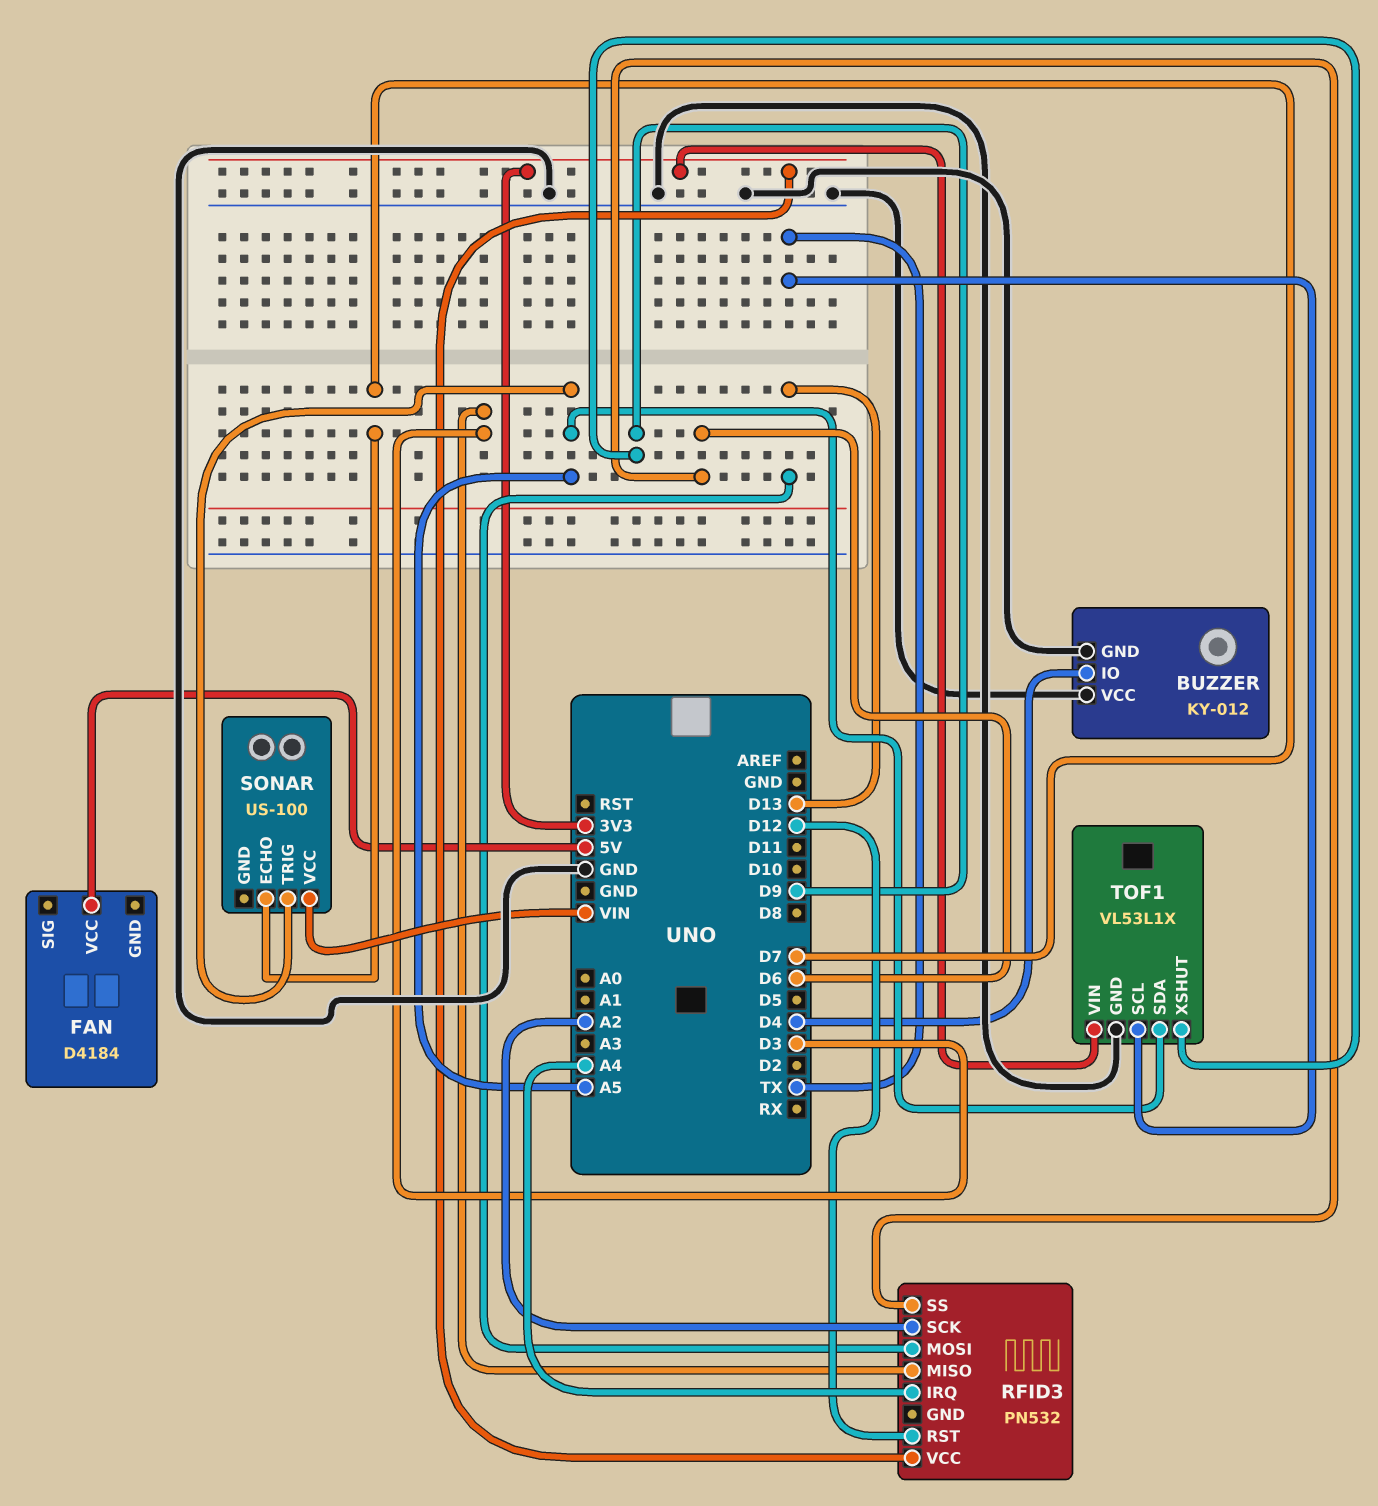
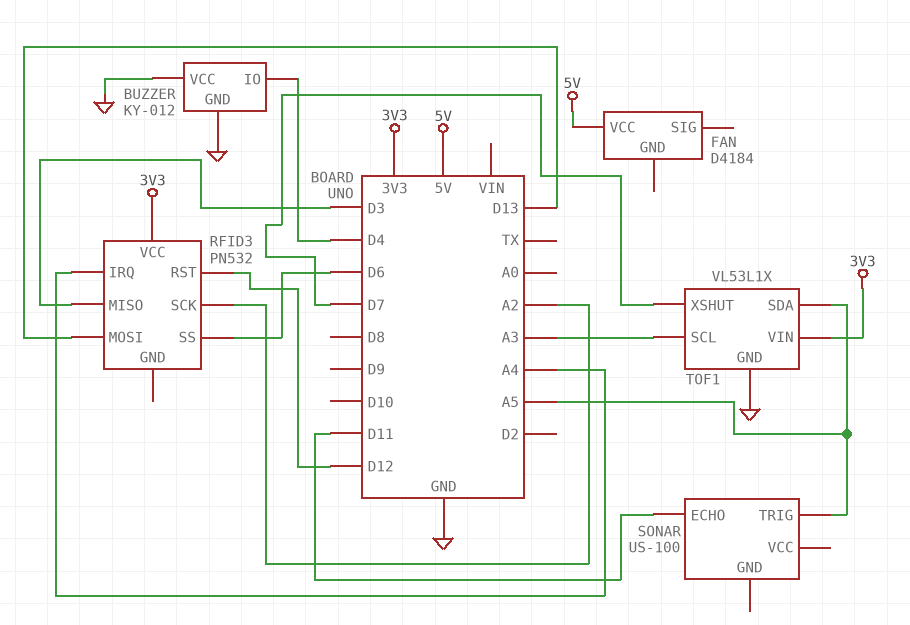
SONAR pin ECHO: D7 -> D11
SONAR pin VCC: VIN -> none
TOF1 pin SCL: TX -> A3
TOF1 pin XSHUT: D9 -> D7

